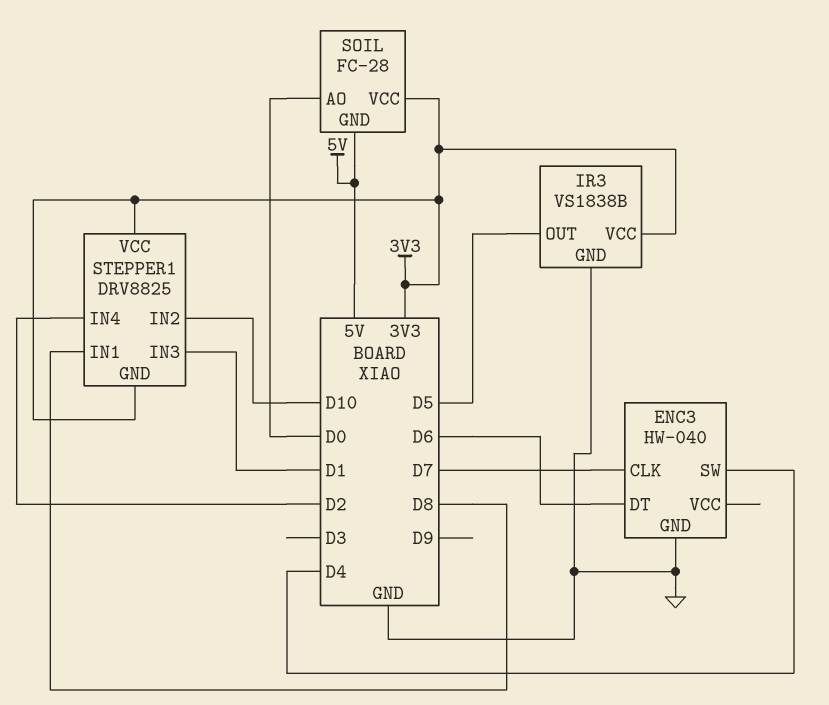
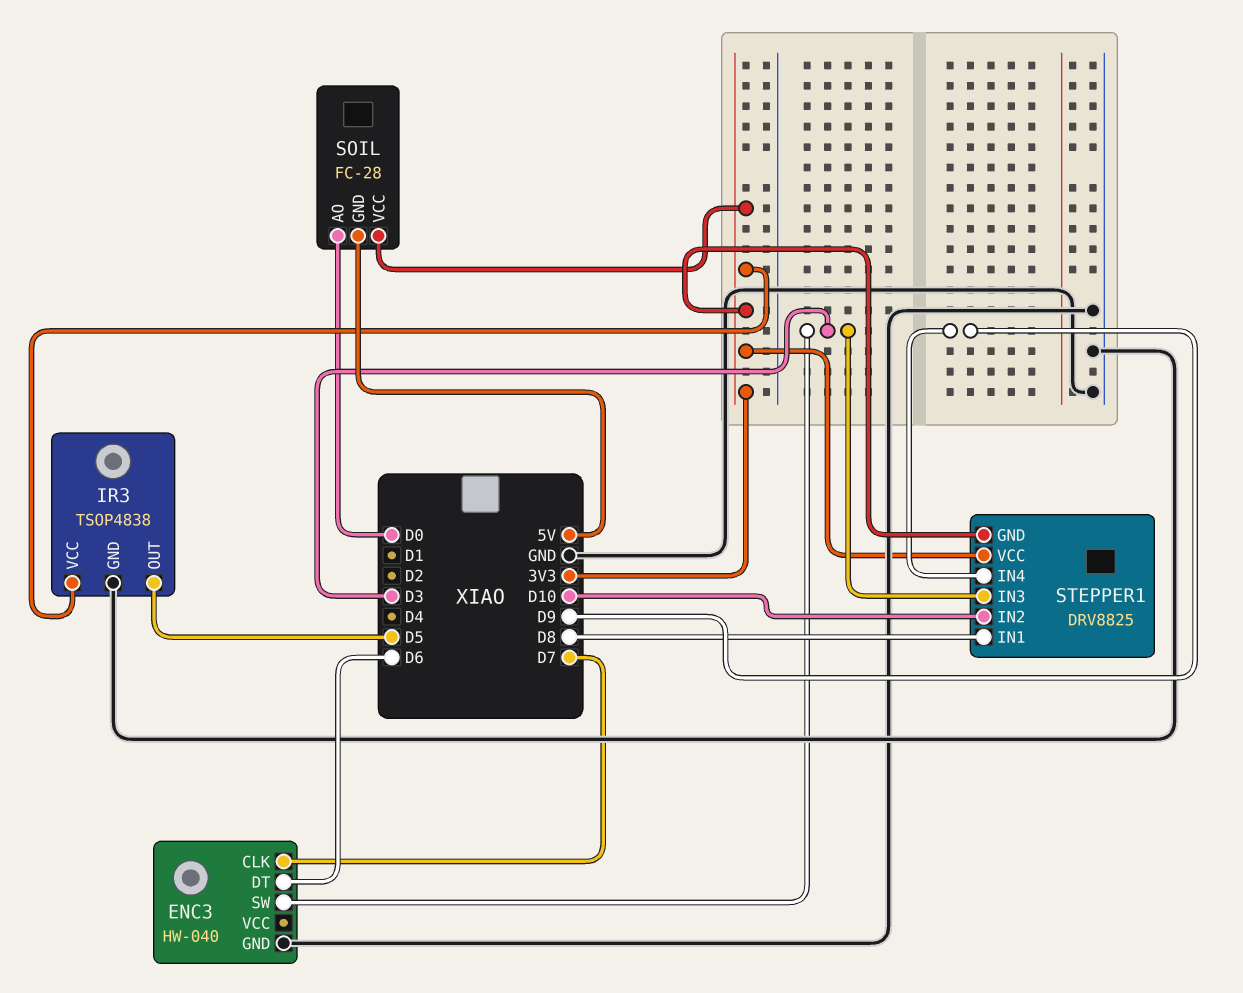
ENC3 pin SW: D4 -> D3
IR3: VS1838B -> TSOP4838
STEPPER1 pin IN3: D1 -> D3
STEPPER1 pin IN4: D2 -> D9

